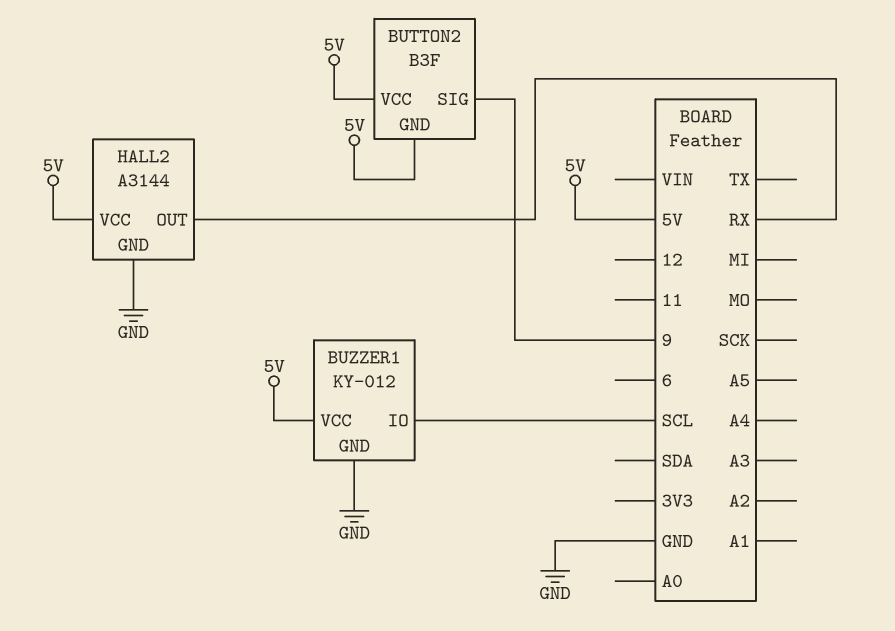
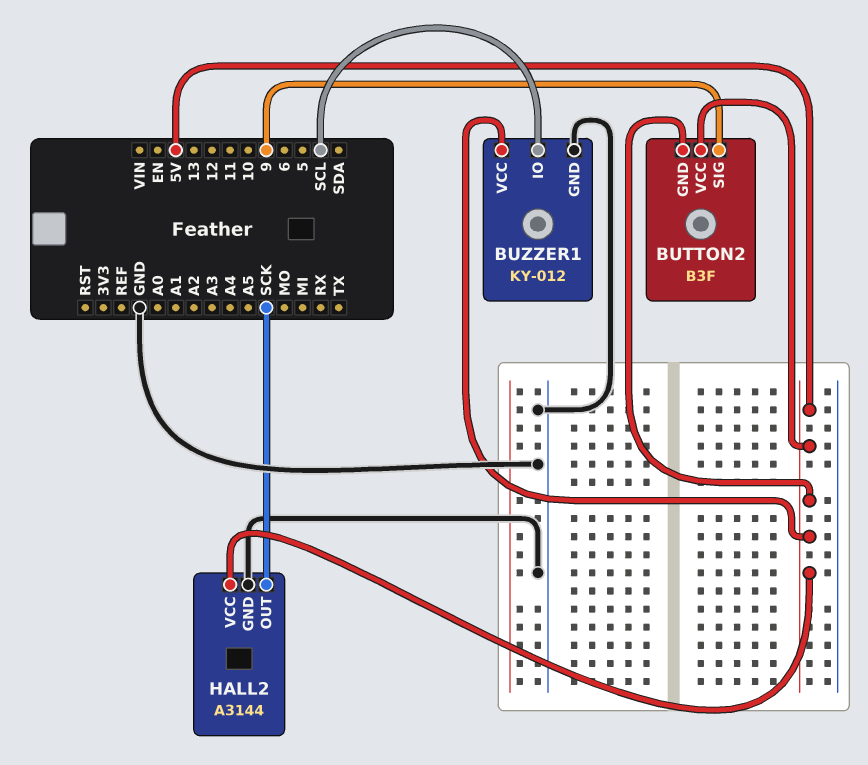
HALL2 pin OUT: RX -> SCK

